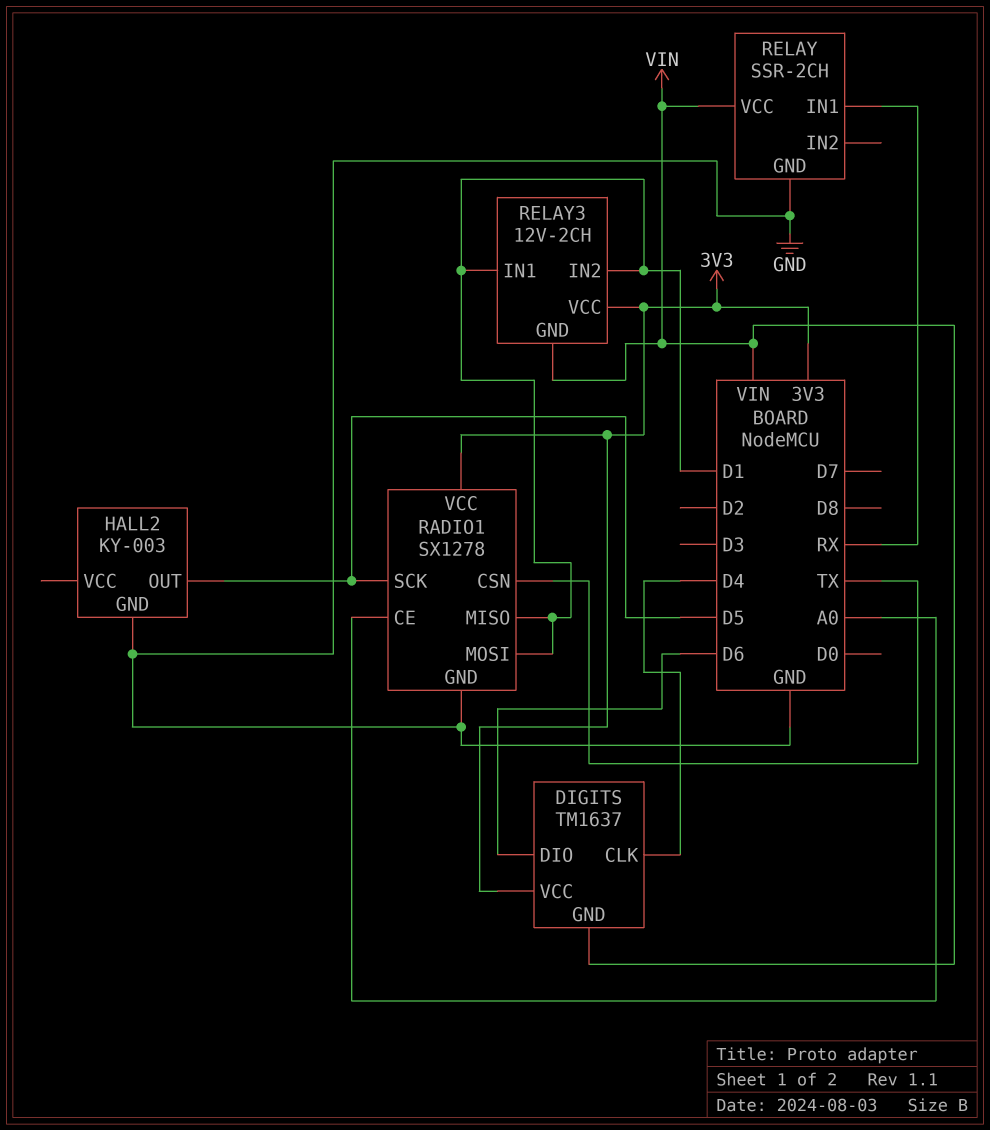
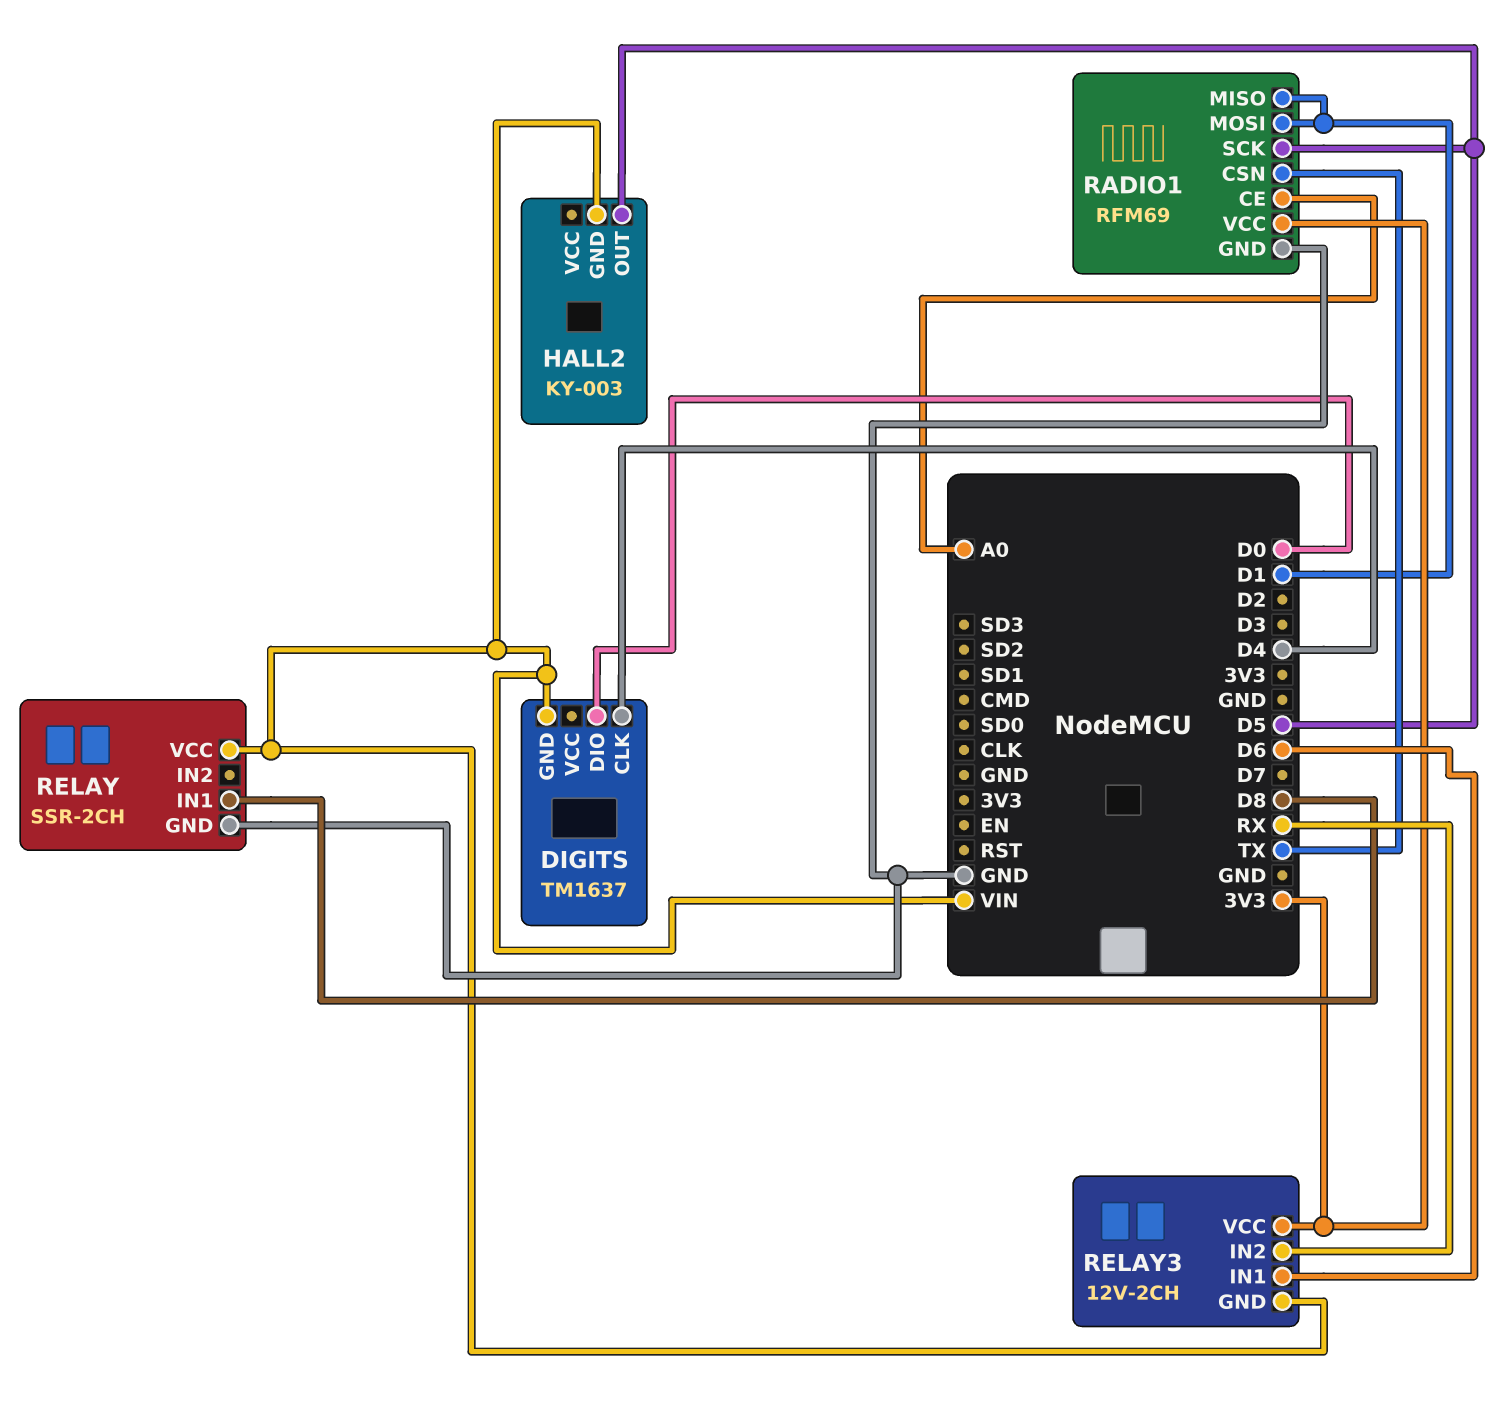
DIGITS pin DIO: D6 -> D0
DIGITS pin VCC: 3V3 -> none
HALL2 pin GND: GND -> VIN
RADIO1: SX1278 -> RFM69
RELAY pin IN1: RX -> D8
RELAY3 pin IN1: D1 -> D6
RELAY3 pin IN2: D1 -> RX

